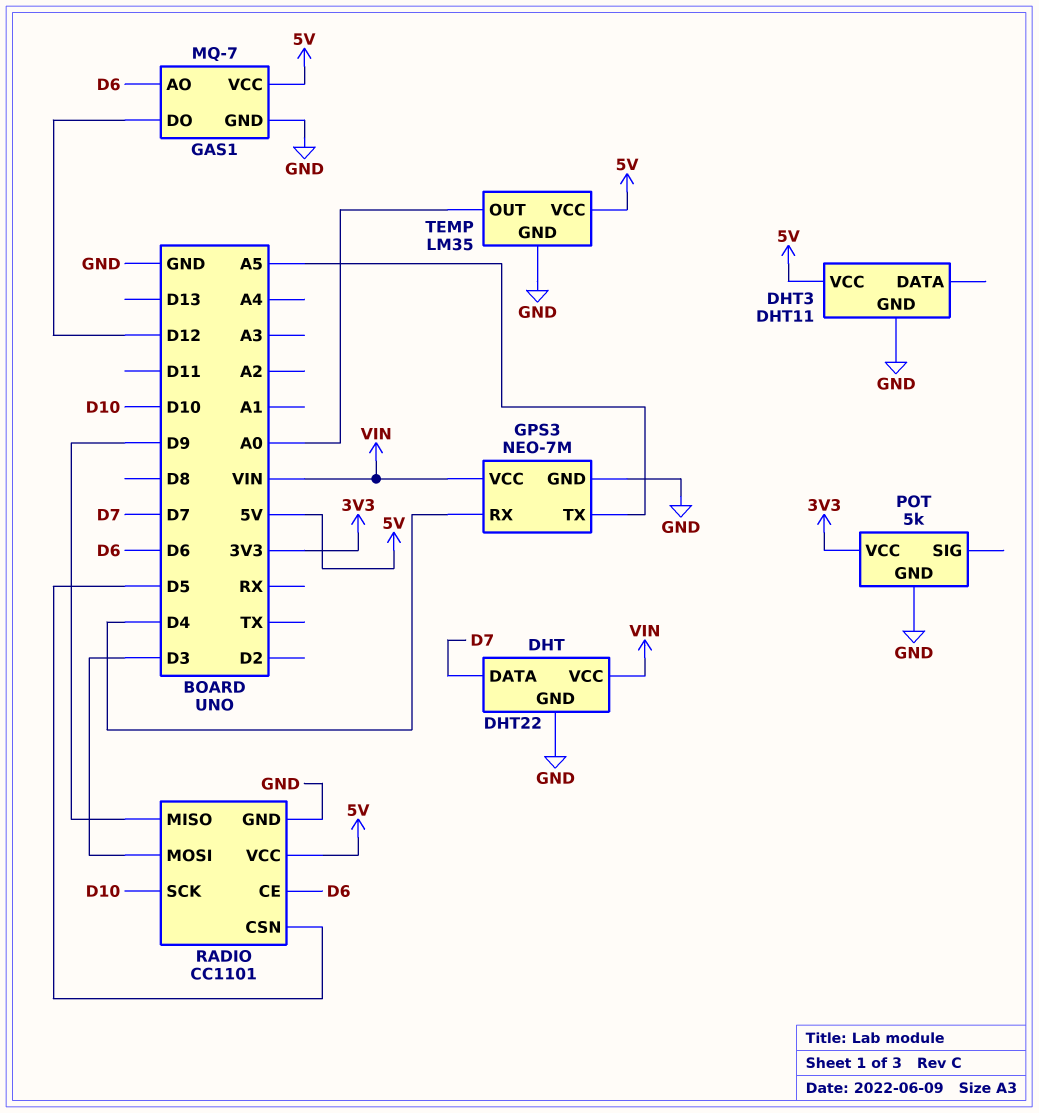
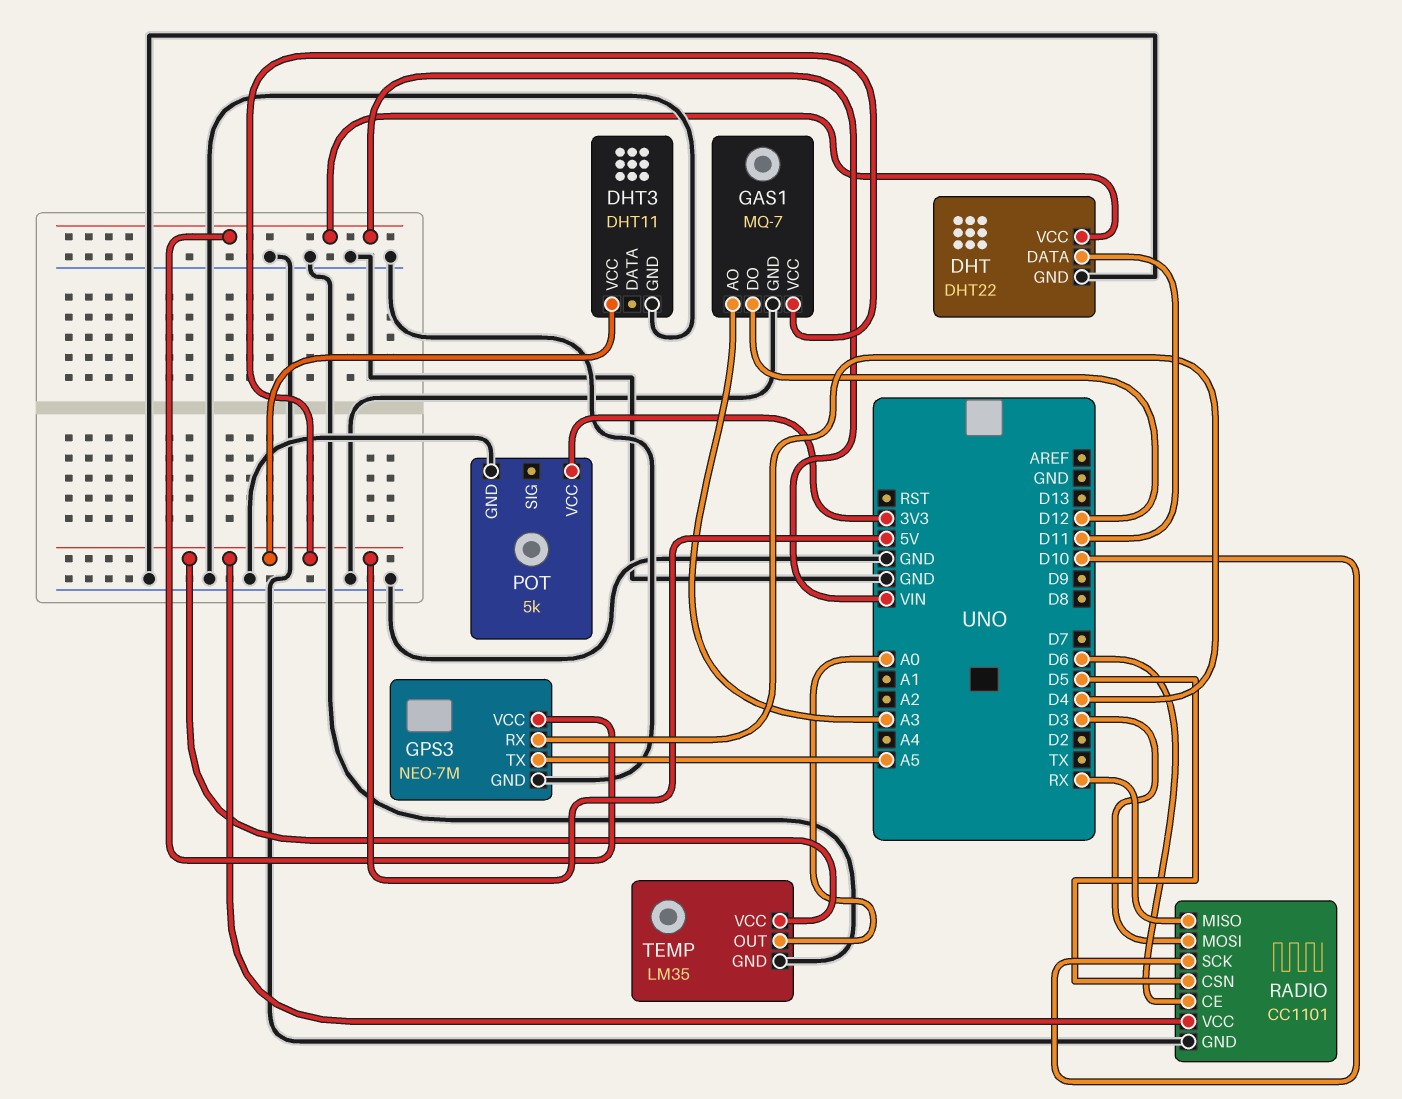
DHT pin DATA: D7 -> D11
GAS1 pin AO: D6 -> A3
RADIO pin MISO: D9 -> RX

